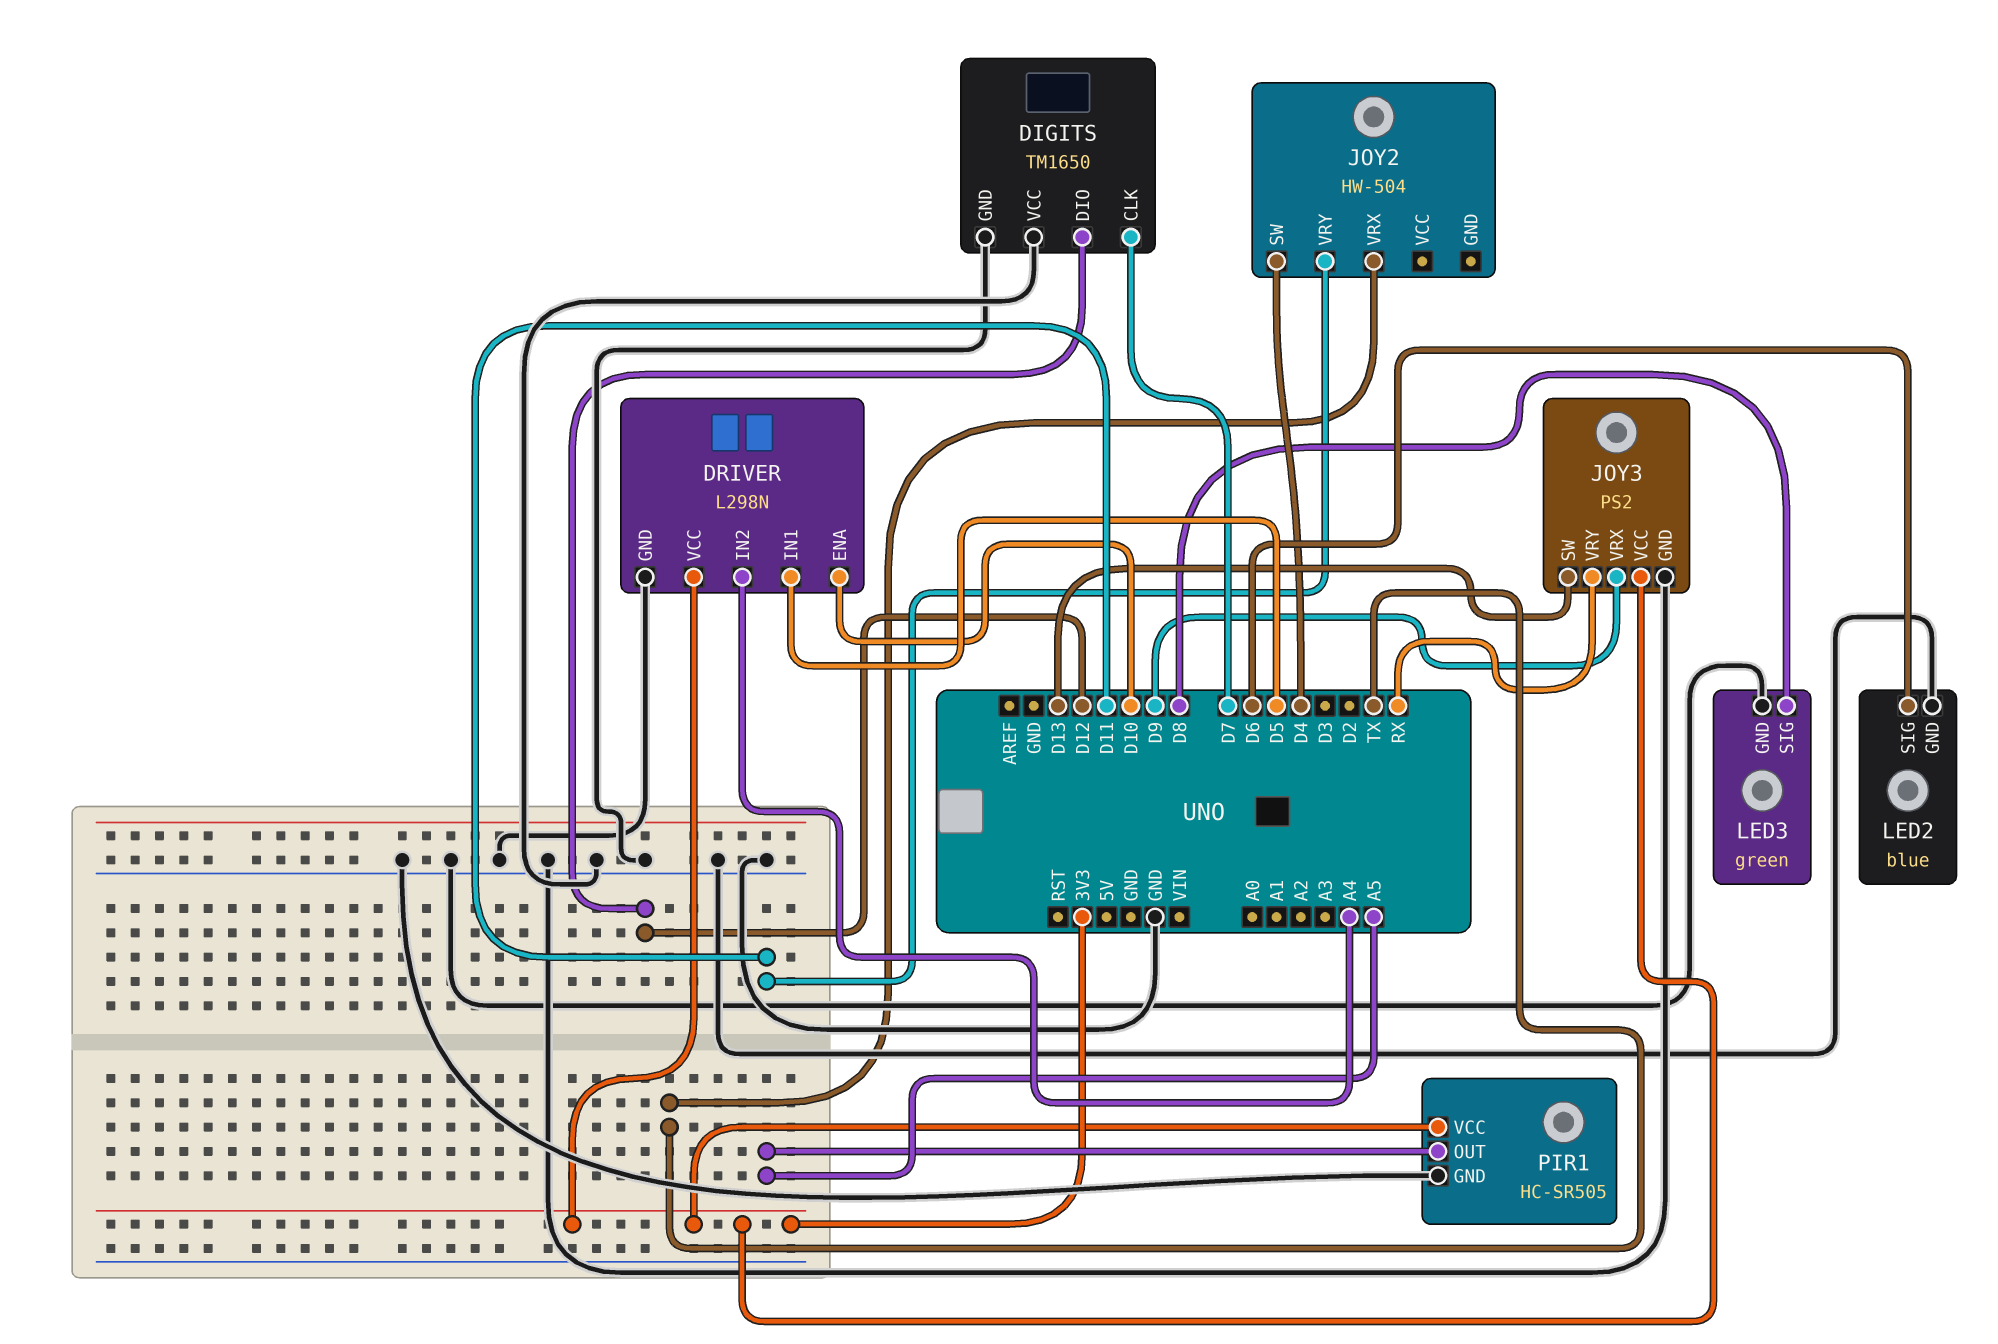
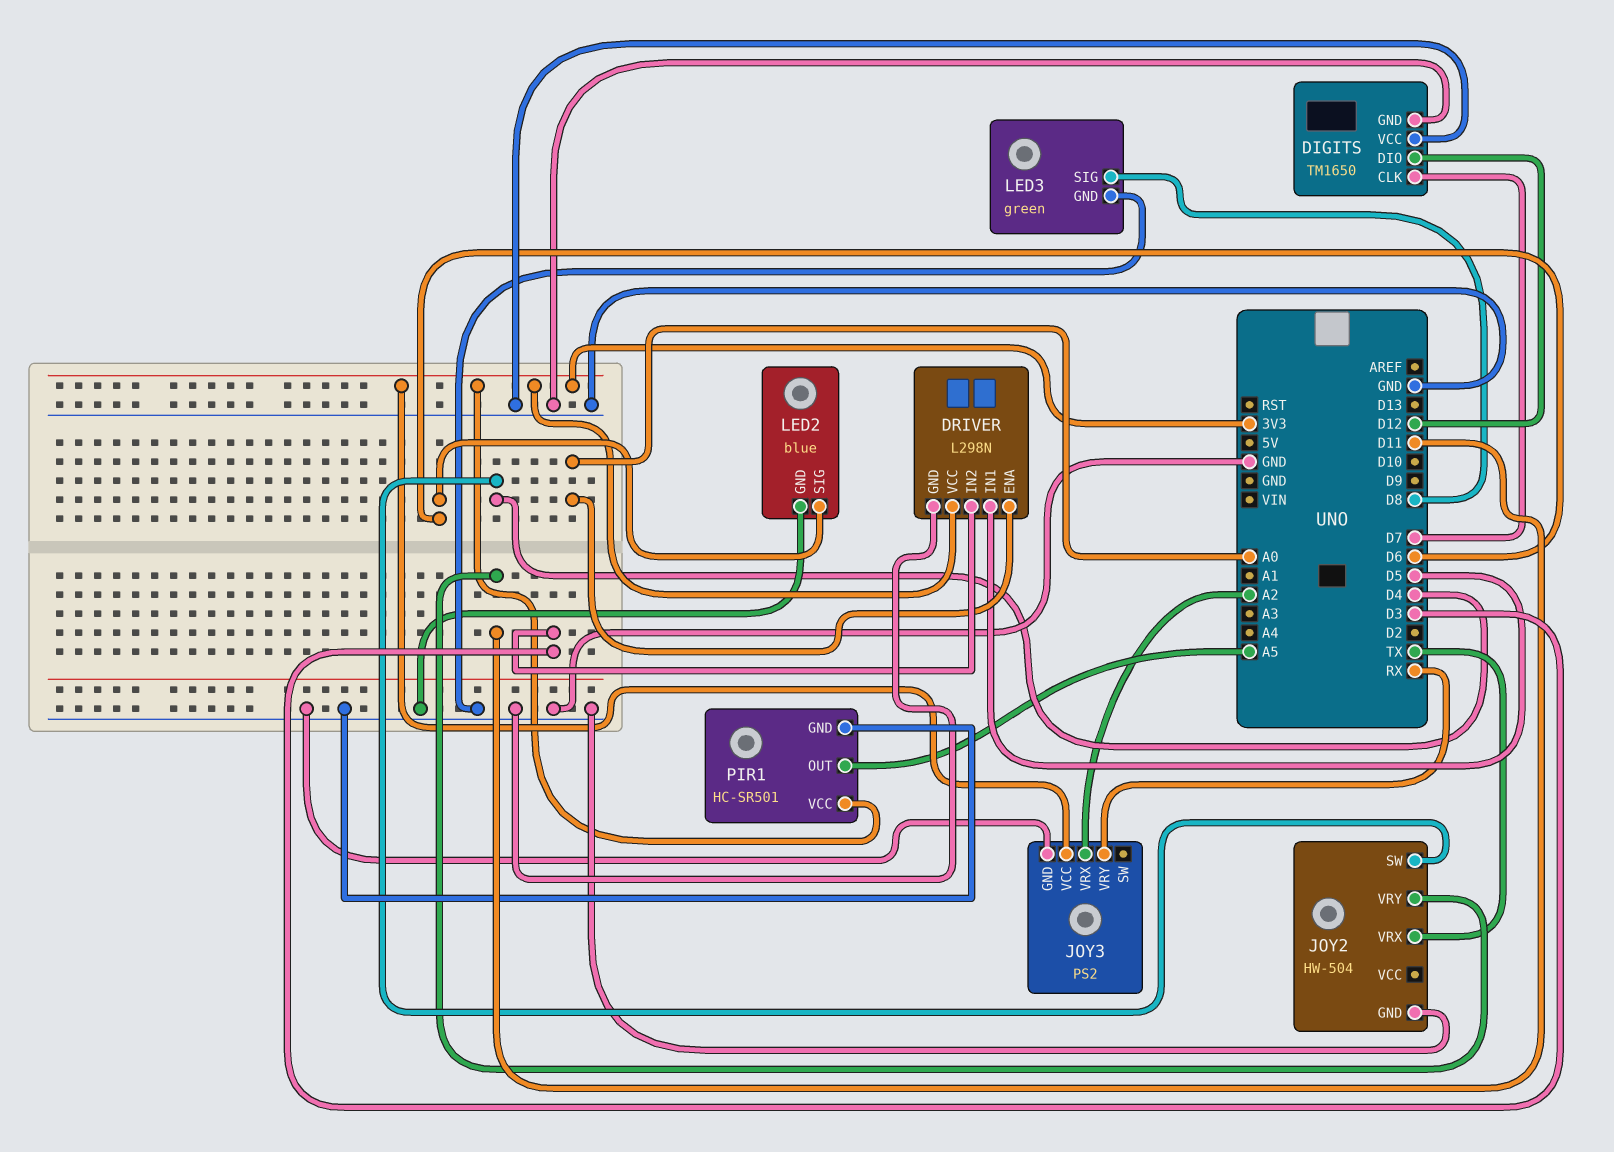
DRIVER pin ENA: D10 -> A0
DRIVER pin IN2: A4 -> D3
JOY2 pin GND: none -> GND
JOY3 pin SW: D13 -> none
JOY3 pin VRX: D9 -> A2
PIR1: HC-SR505 -> HC-SR501

